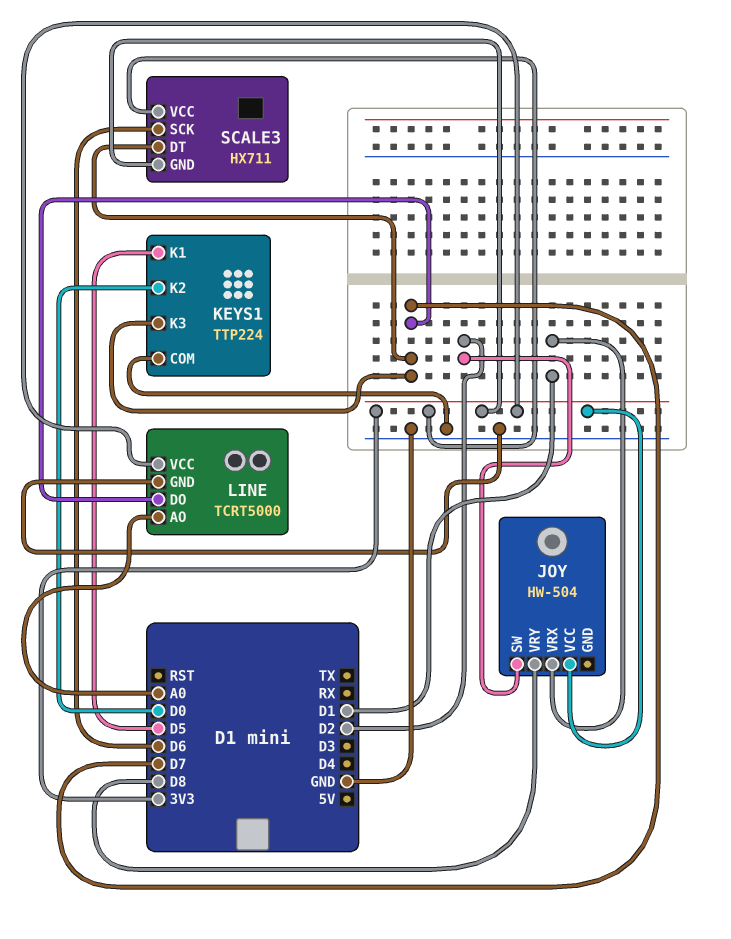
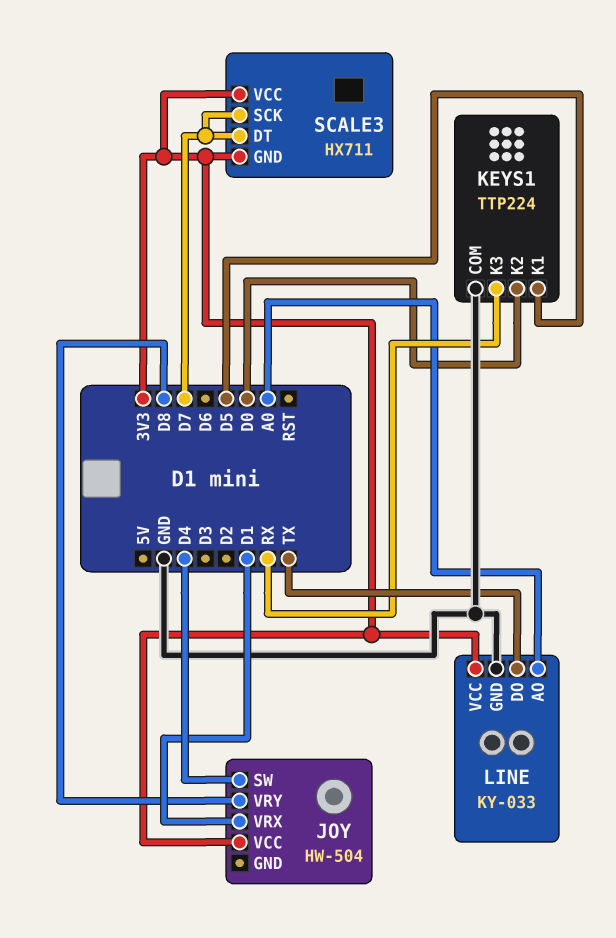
JOY pin SW: D2 -> D4
KEYS1 pin K3: D7 -> RX
LINE: TCRT5000 -> KY-033
LINE pin DO: D7 -> TX
SCALE3 pin SCK: D6 -> D7

